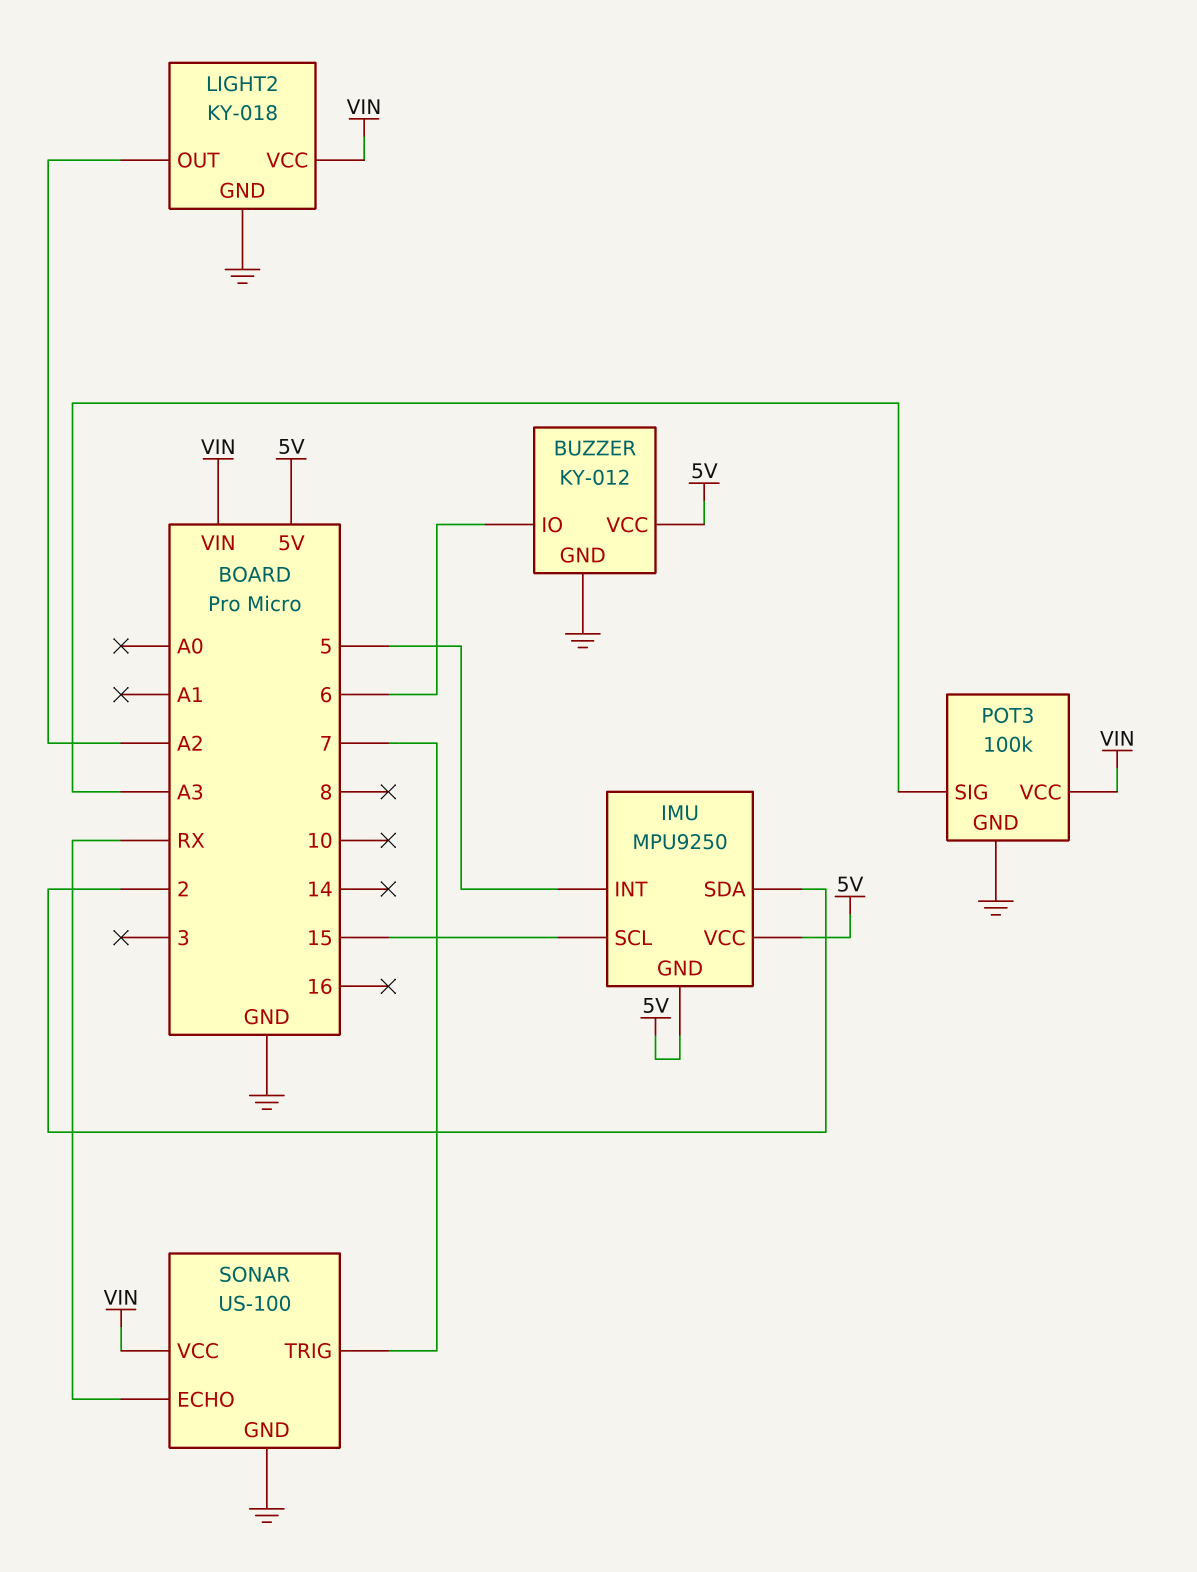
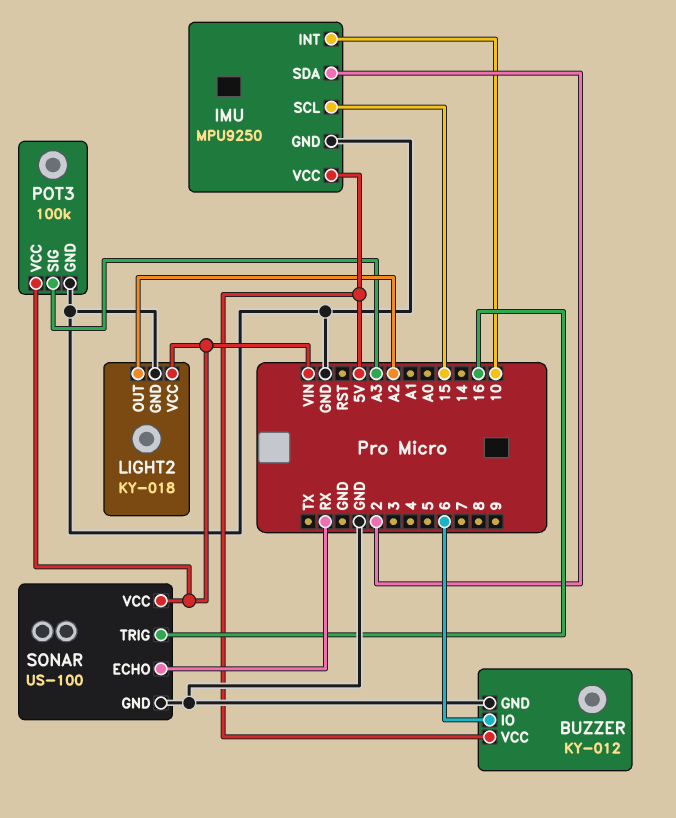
IMU pin GND: 5V -> GND
IMU pin INT: 5 -> 10
SONAR pin TRIG: 7 -> 16

